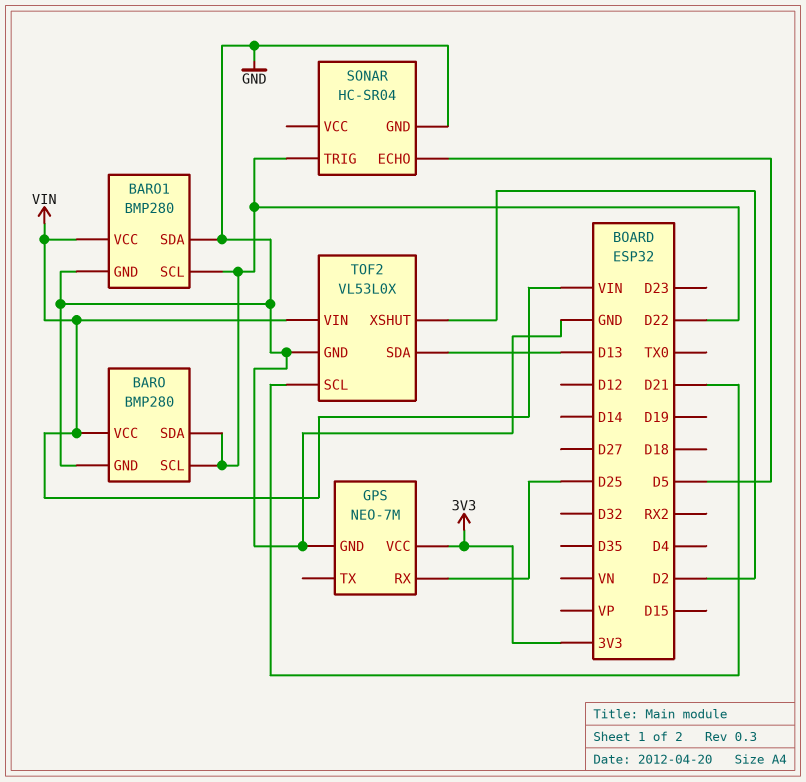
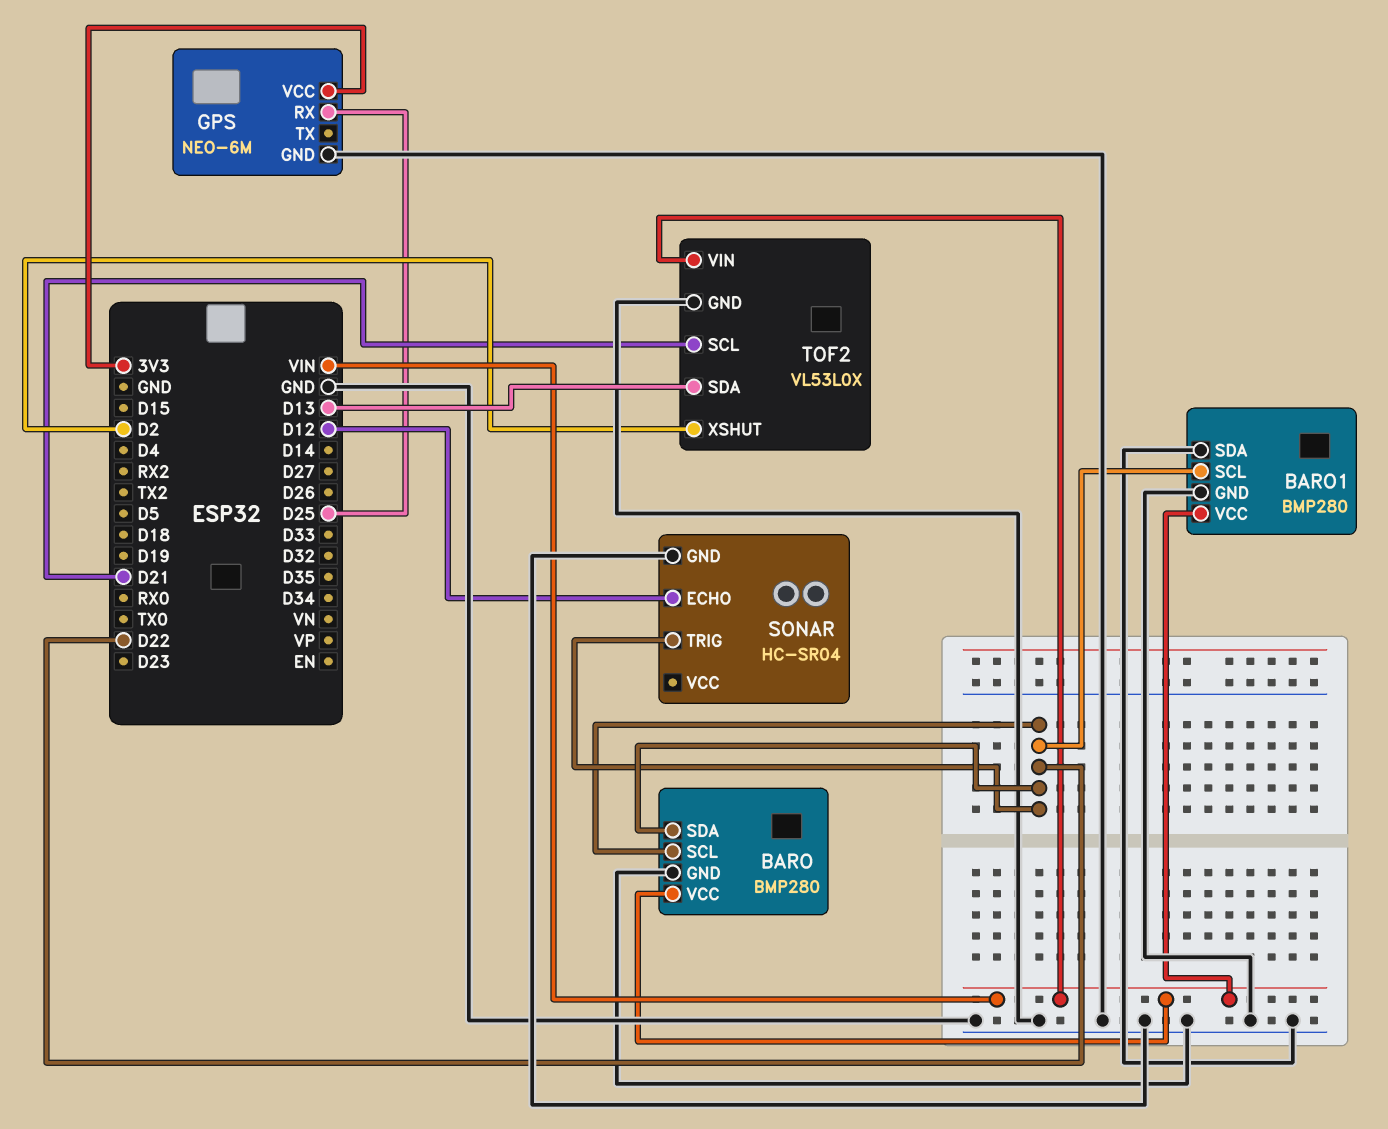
GPS: NEO-7M -> NEO-6M
SONAR pin ECHO: D5 -> D12

